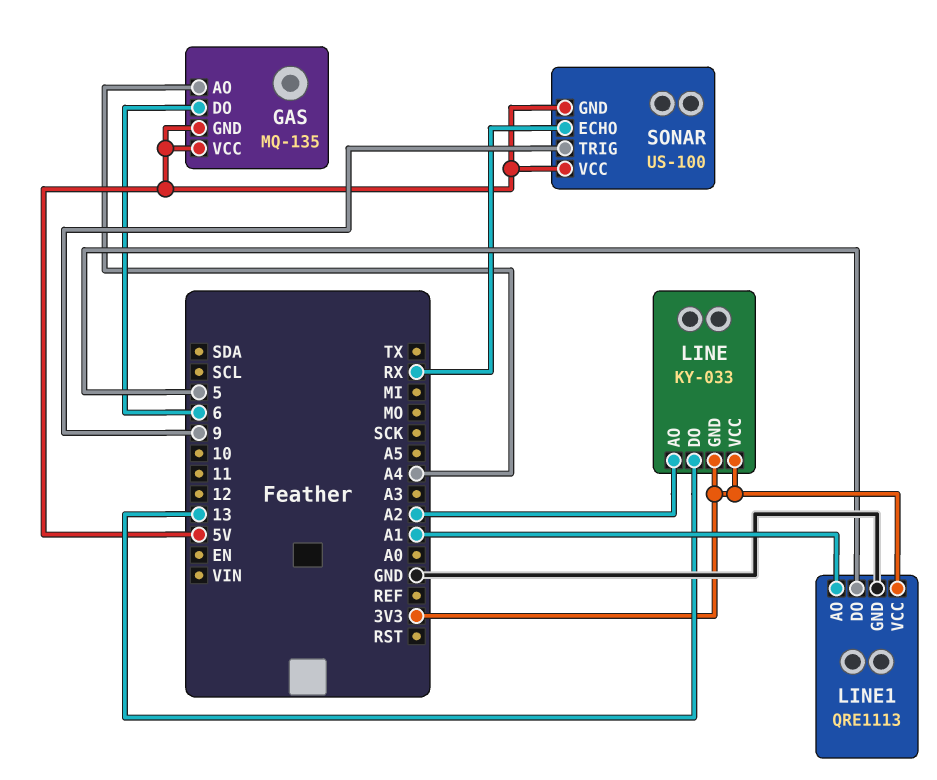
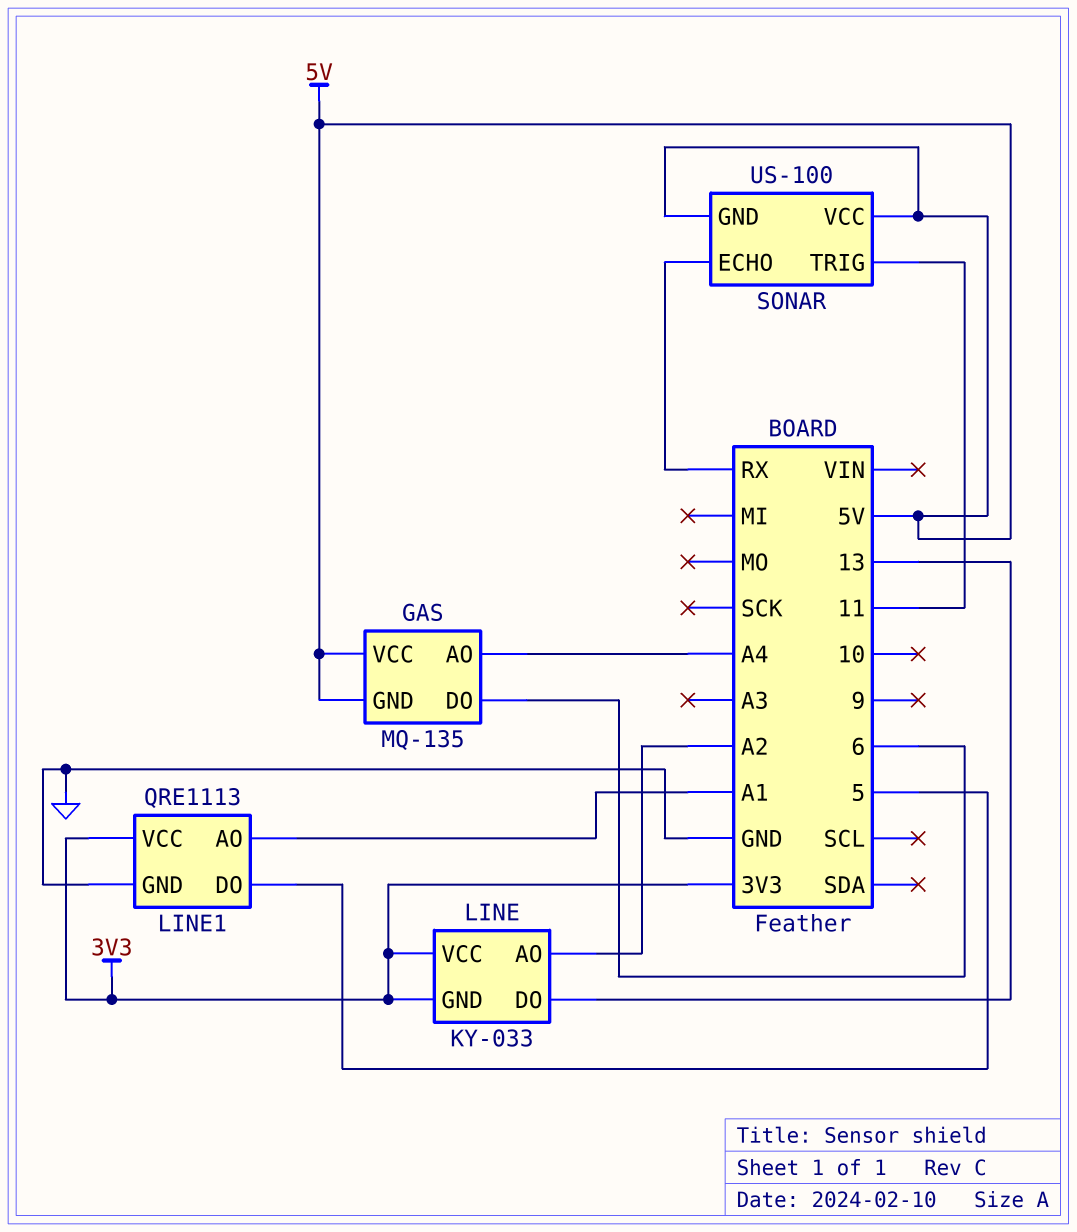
SONAR pin TRIG: 9 -> 11

